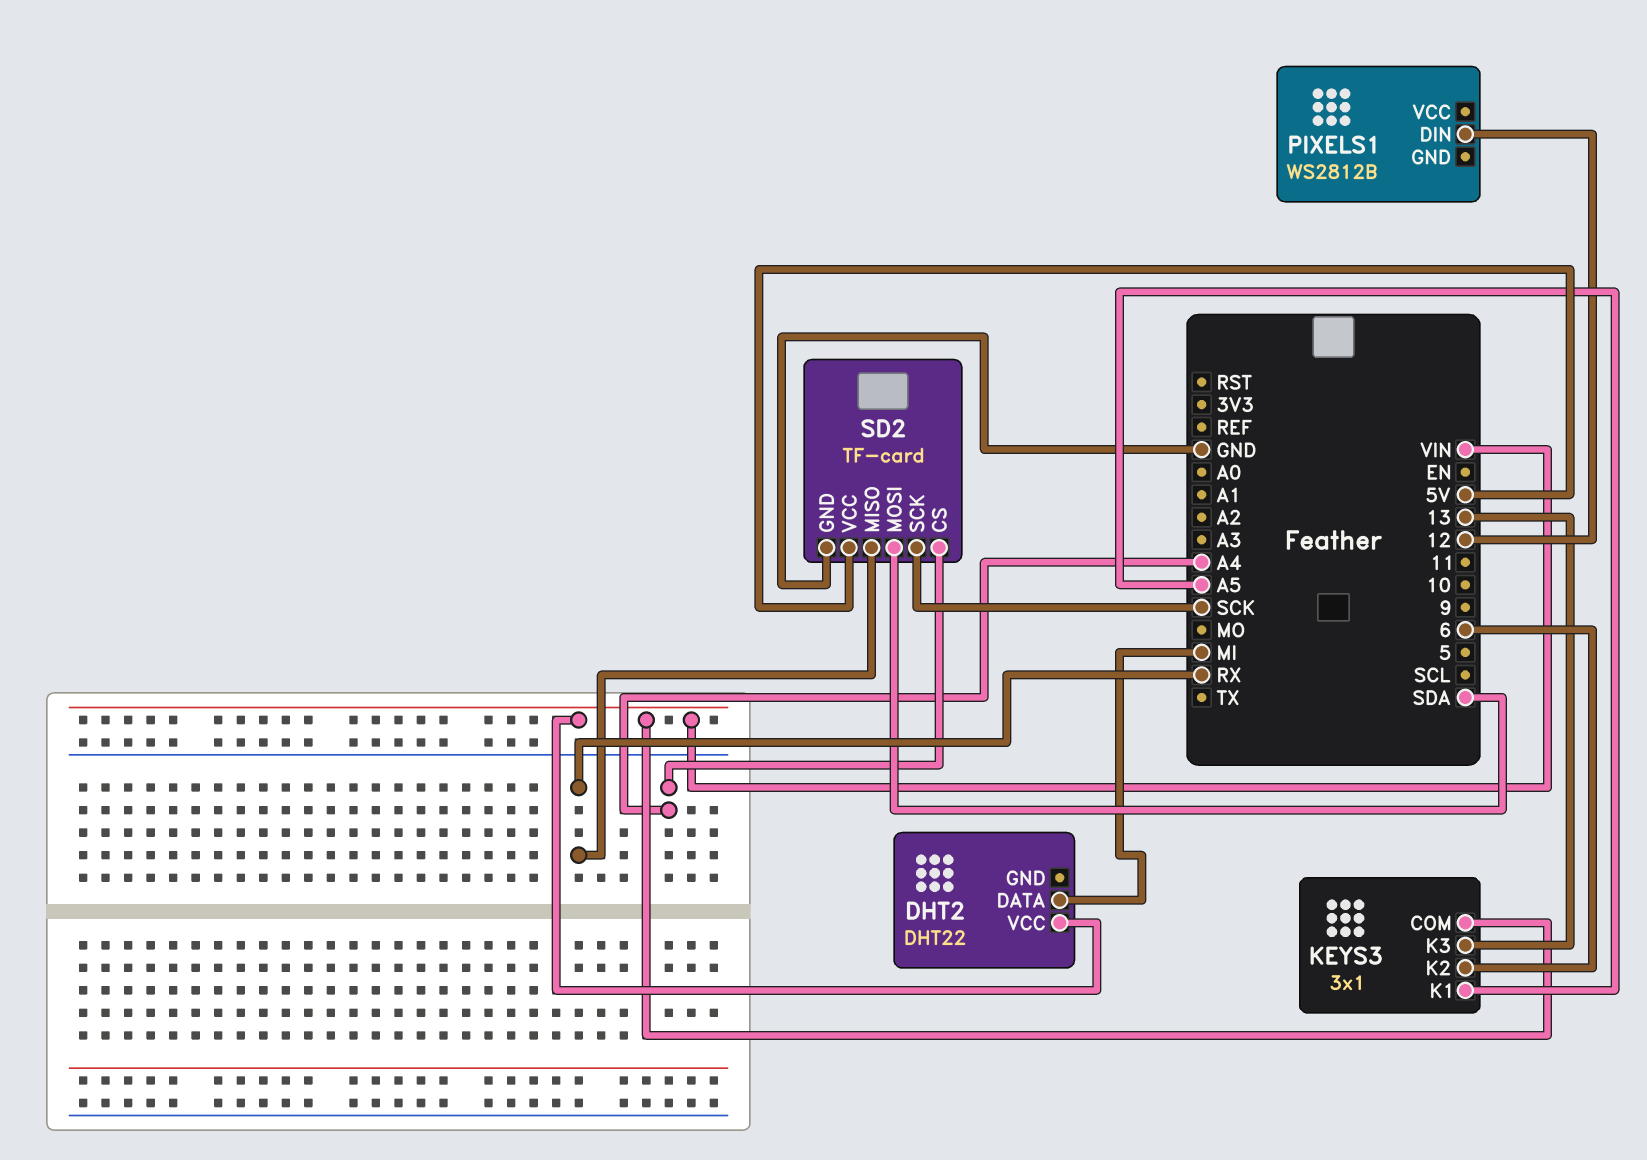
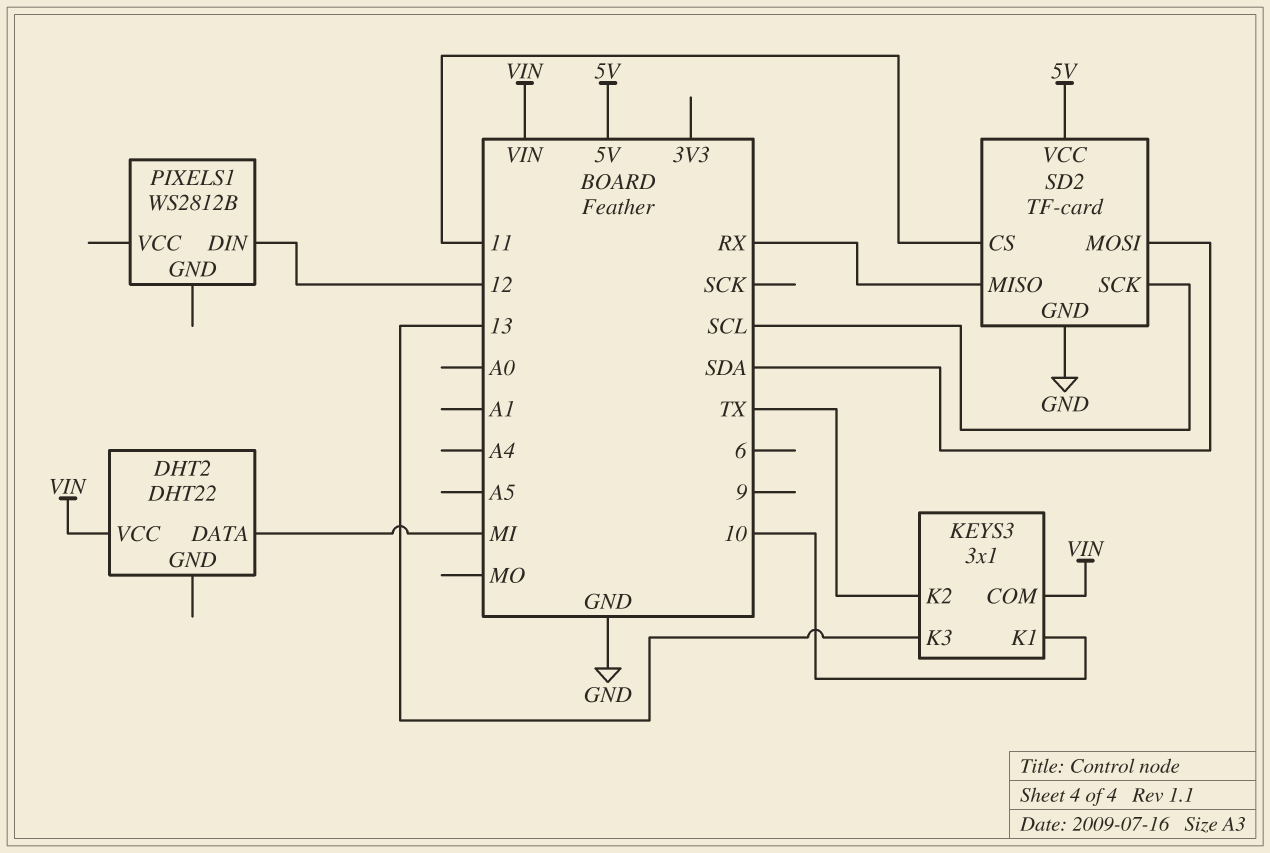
KEYS3 pin K1: A5 -> 10
KEYS3 pin K2: 6 -> TX
SD2 pin CS: A4 -> 11
SD2 pin SCK: SCK -> SCL

